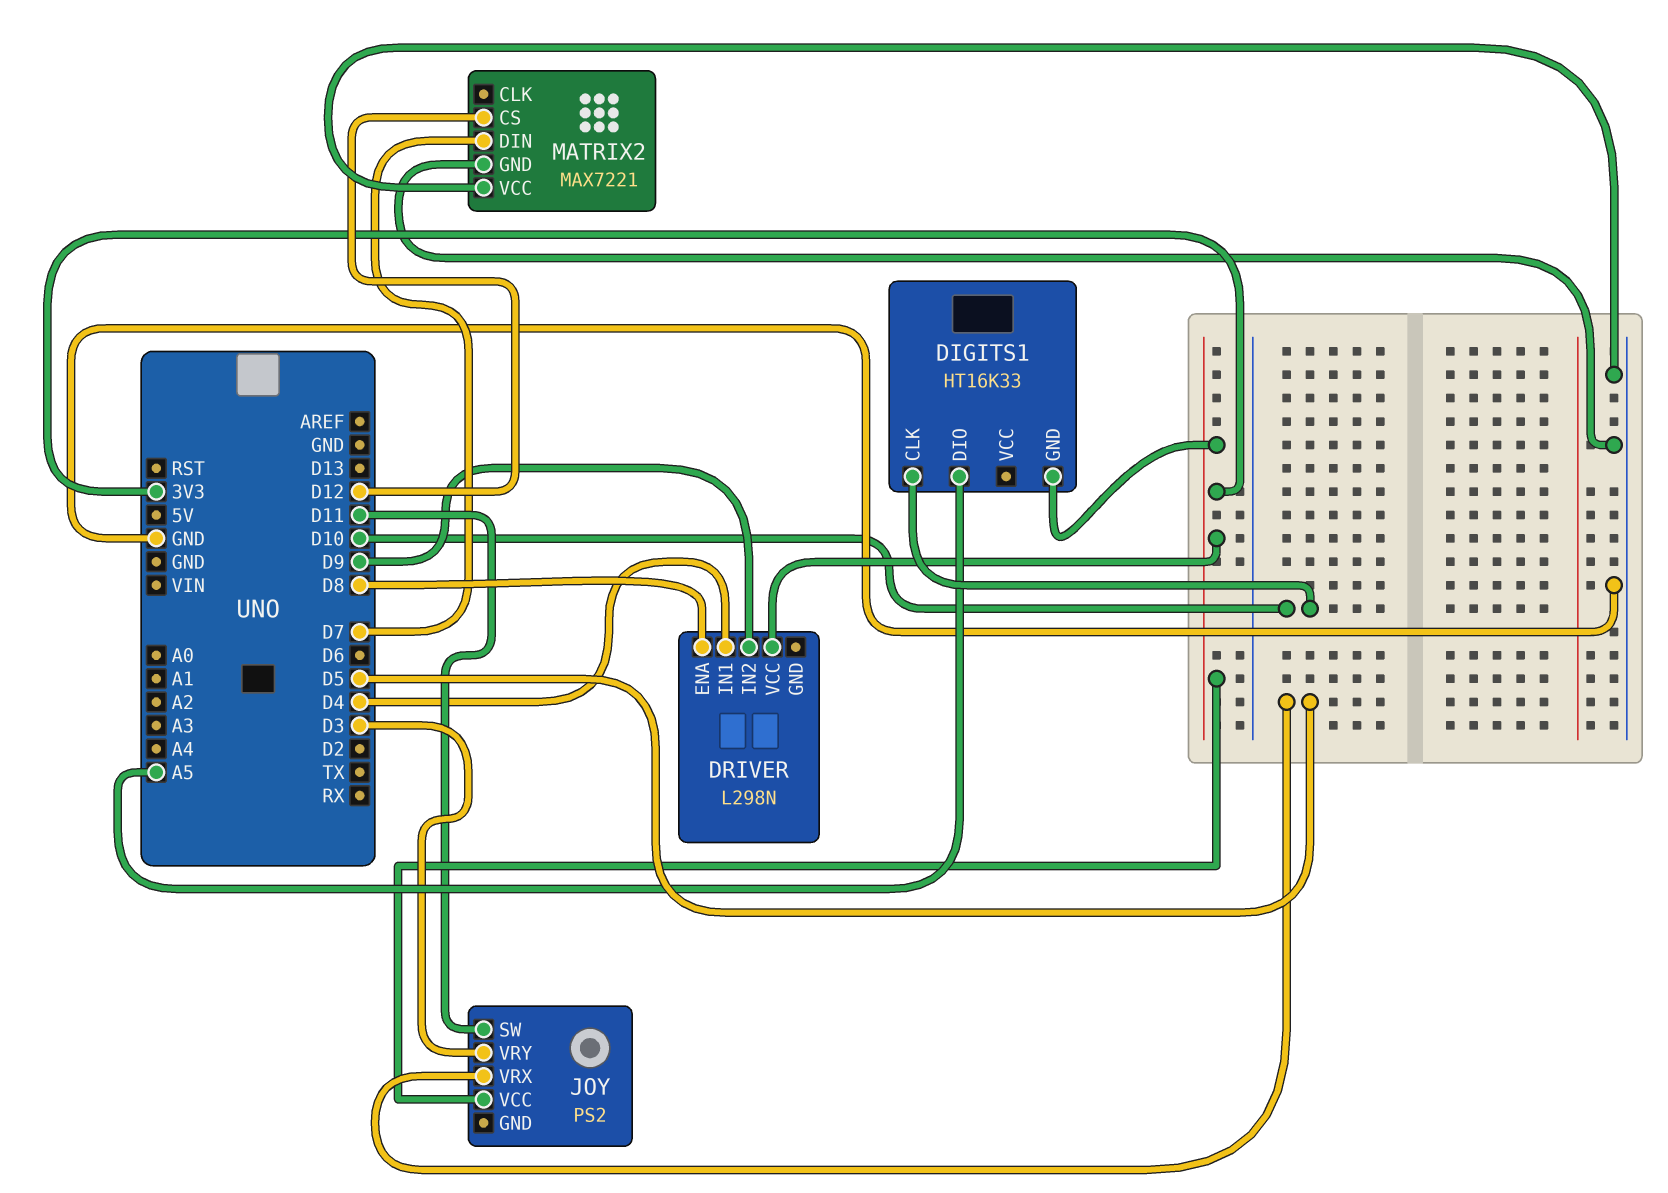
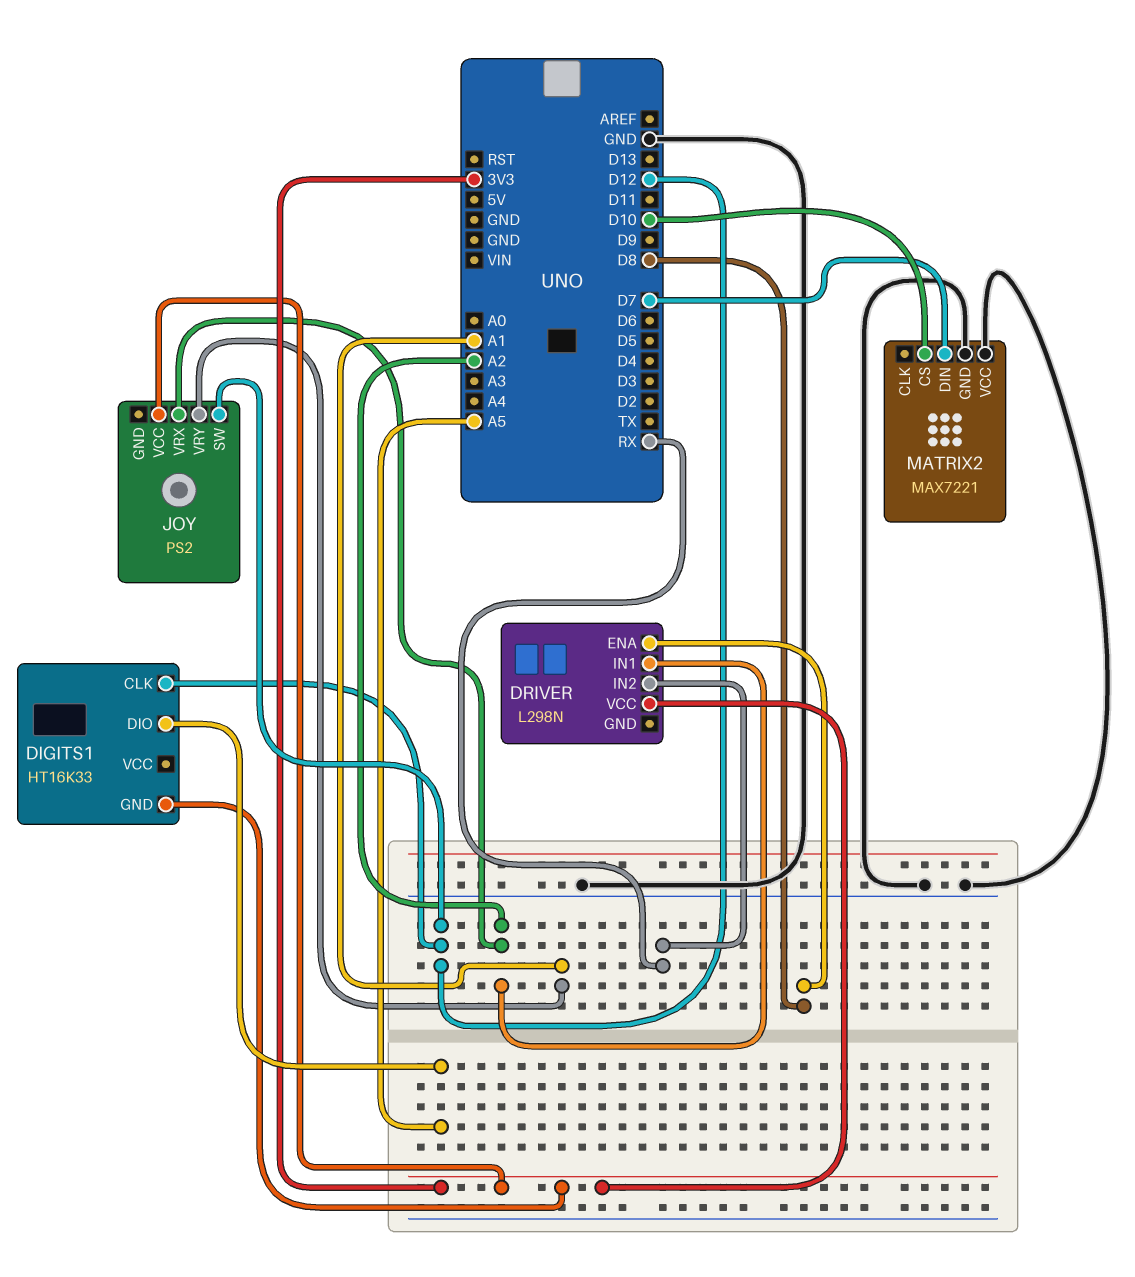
DIGITS1 pin CLK: D10 -> D12
DRIVER pin IN1: D4 -> A2
DRIVER pin IN2: D9 -> RX
JOY pin SW: D11 -> D12
JOY pin VRX: D5 -> A2
JOY pin VRY: D3 -> A1
MATRIX2 pin CS: D12 -> D10

